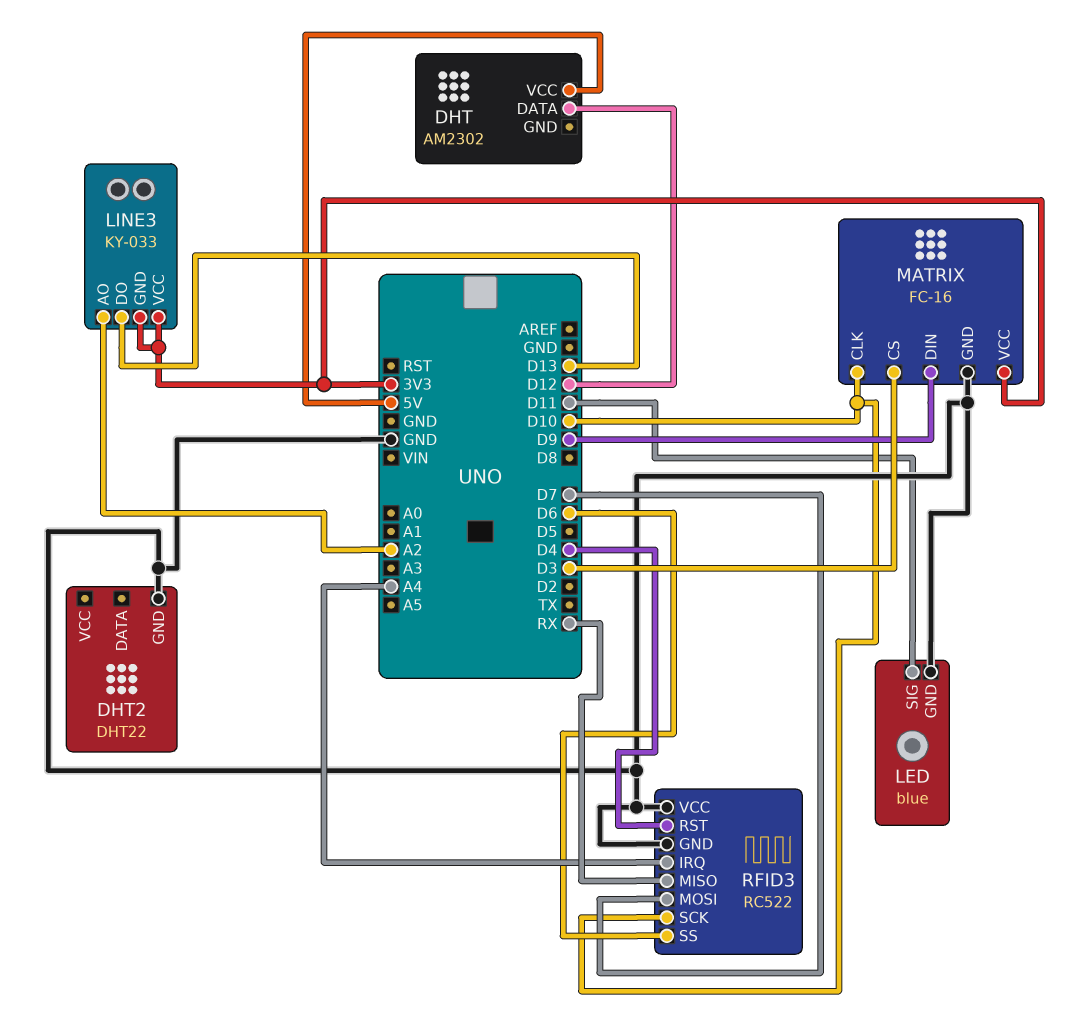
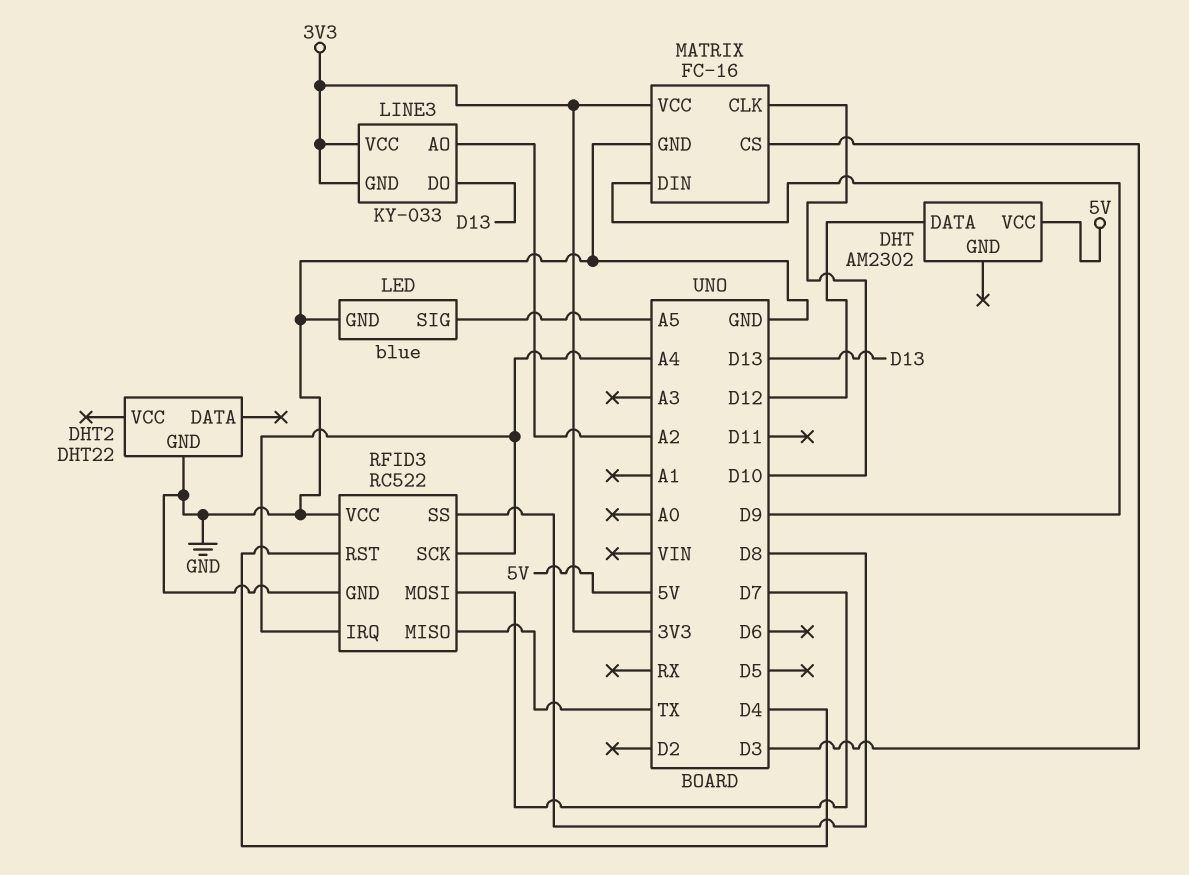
LED pin SIG: D11 -> A5
RFID3 pin MISO: RX -> TX
RFID3 pin SCK: D10 -> A4
RFID3 pin SS: D6 -> D8

